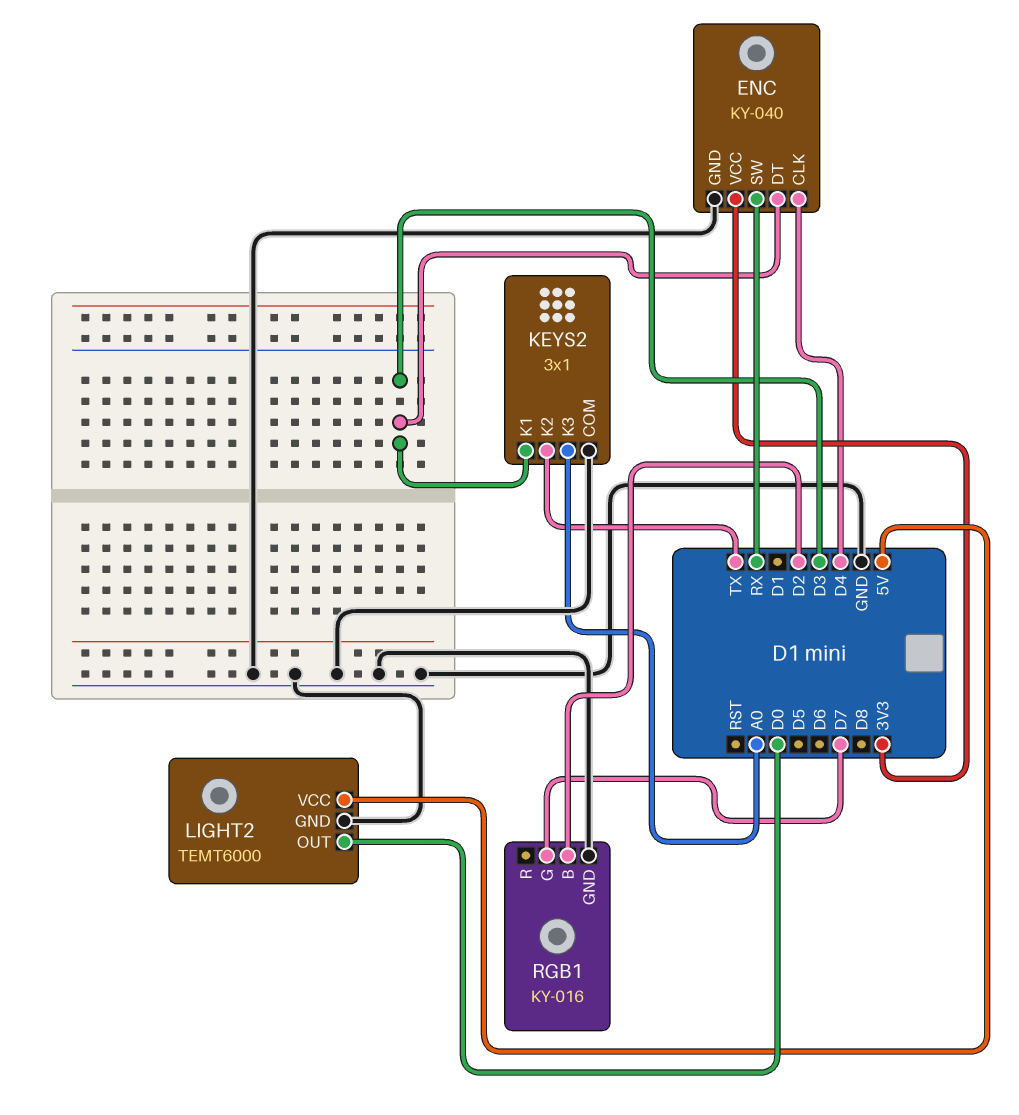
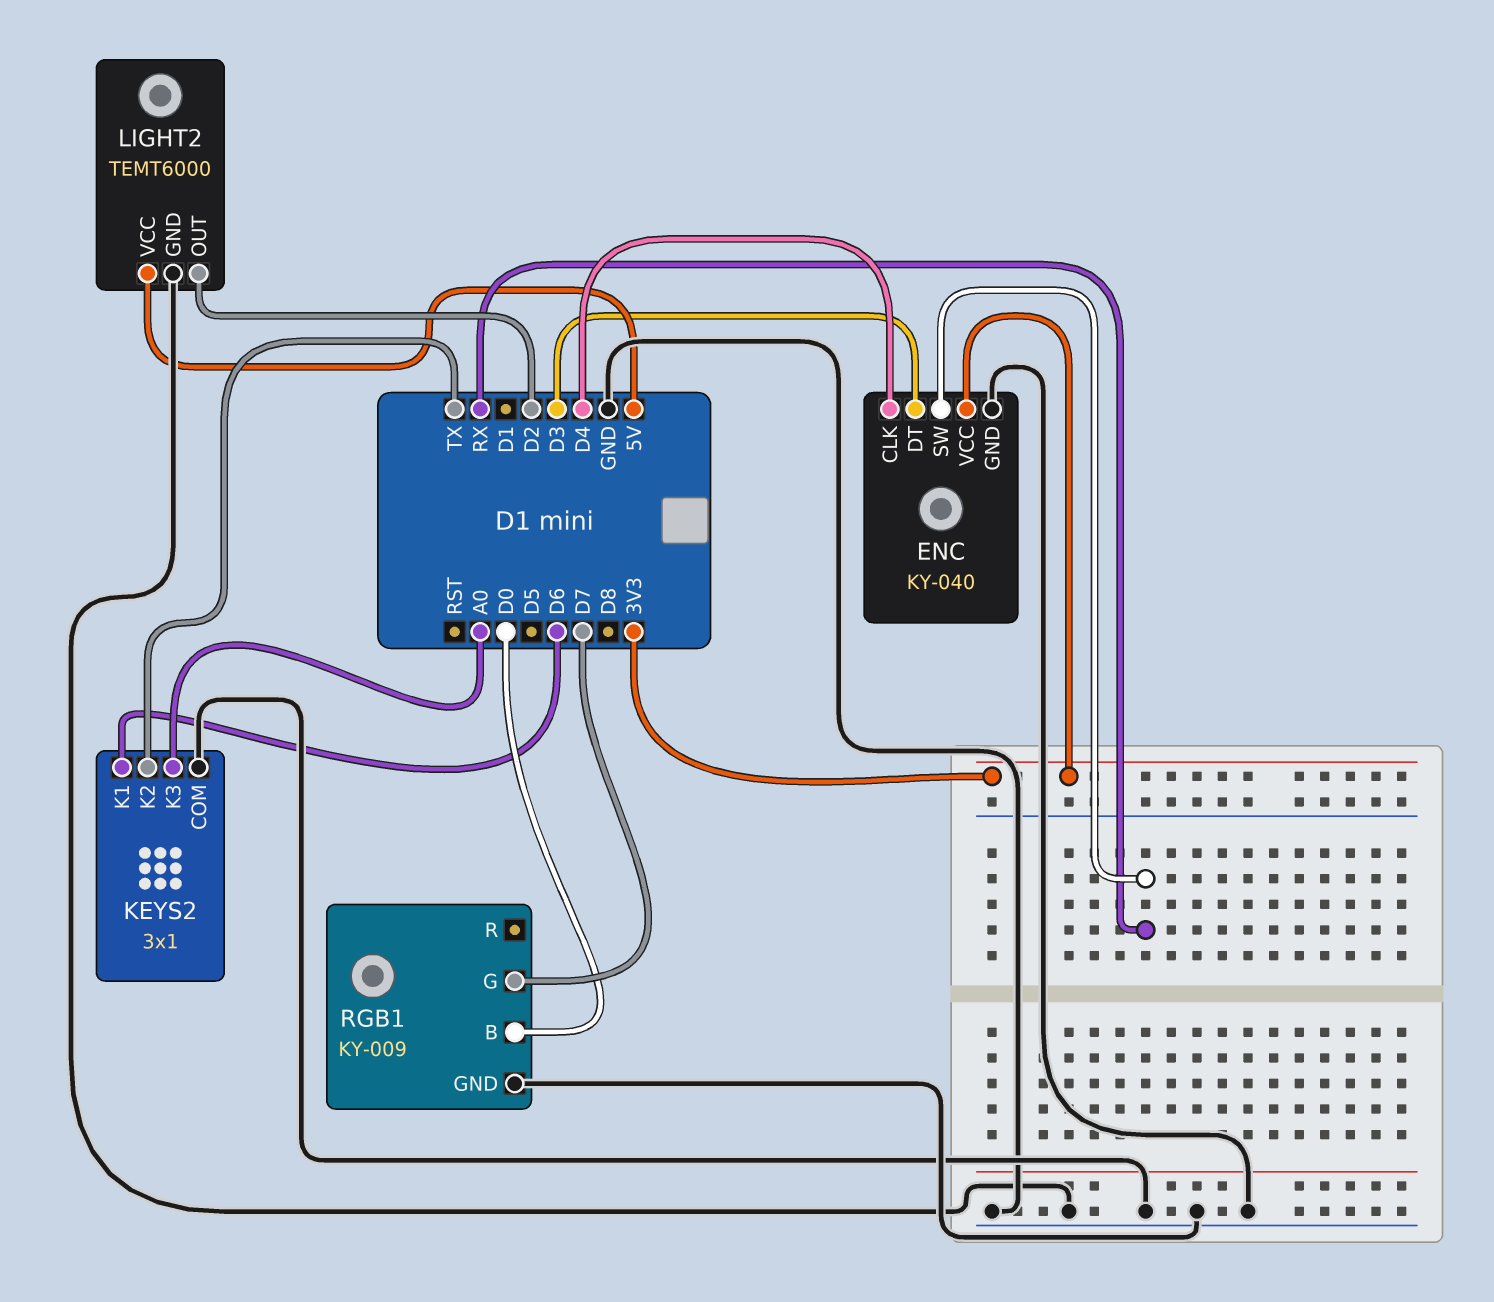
KEYS2 pin K1: D3 -> D6
LIGHT2 pin OUT: D0 -> D2
RGB1: KY-016 -> KY-009
RGB1 pin B: D2 -> D0

